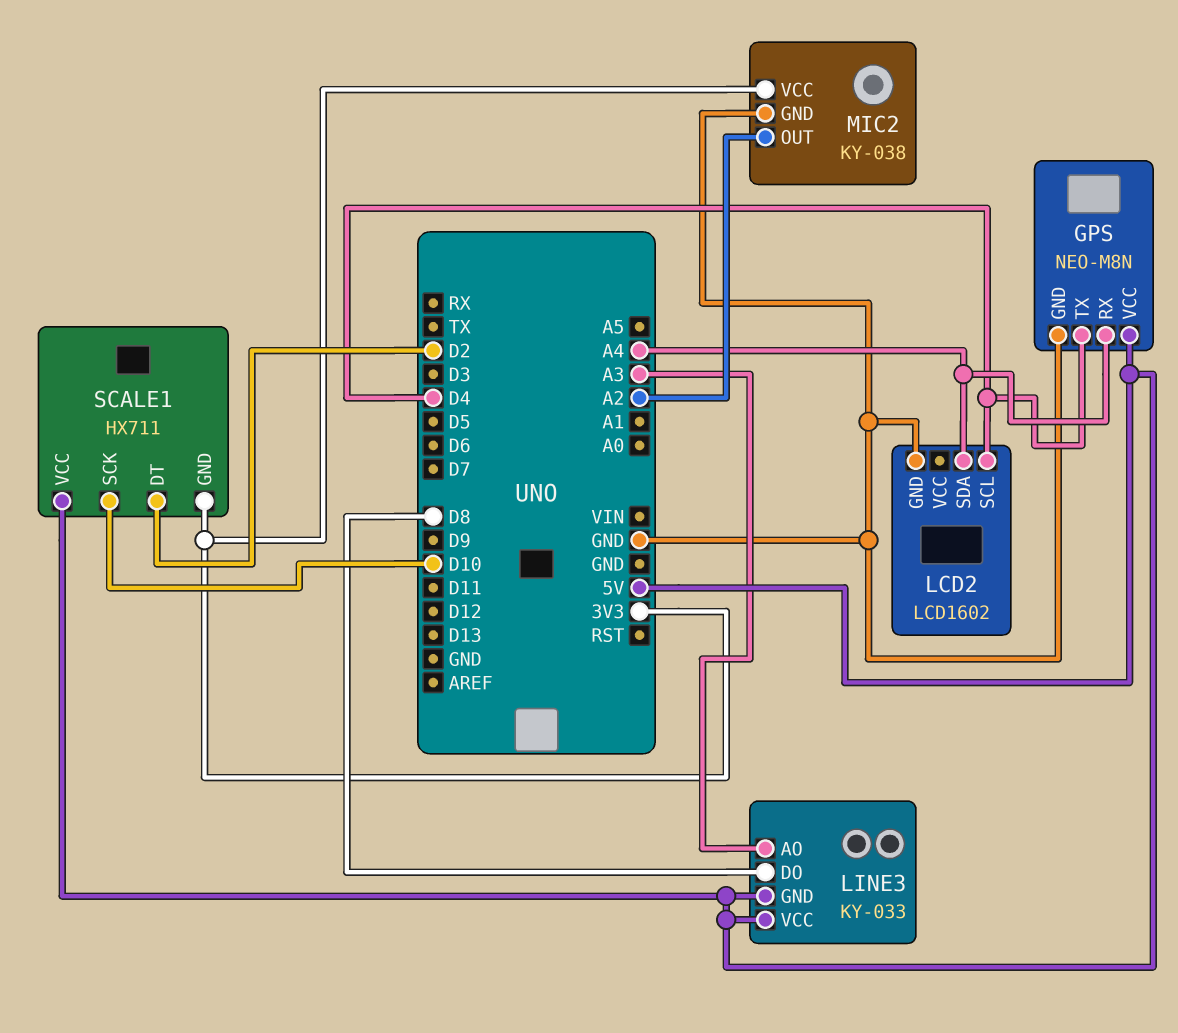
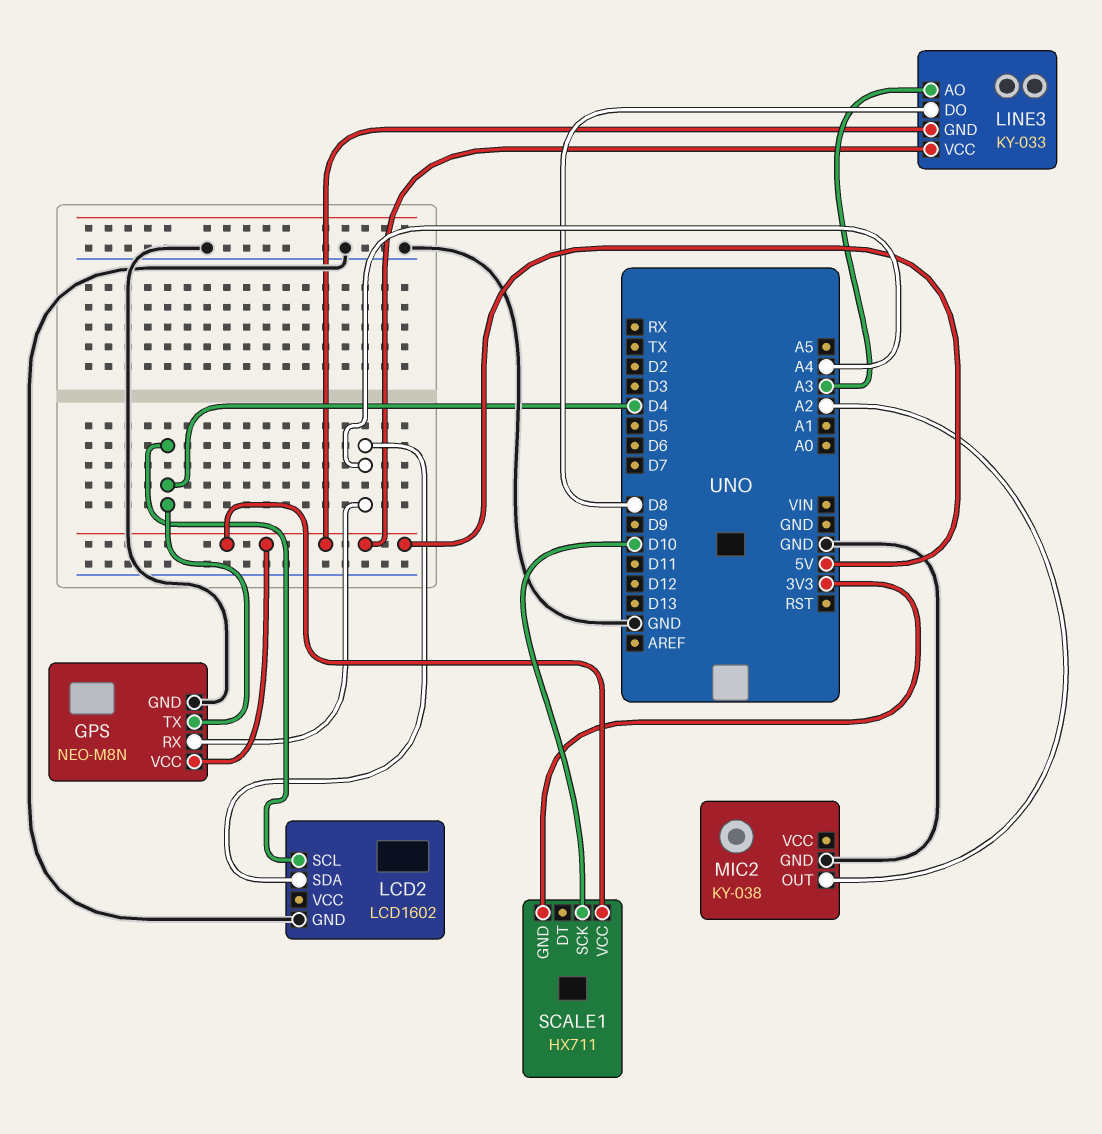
MIC2 pin VCC: 3V3 -> none
SCALE1 pin DT: D2 -> none

